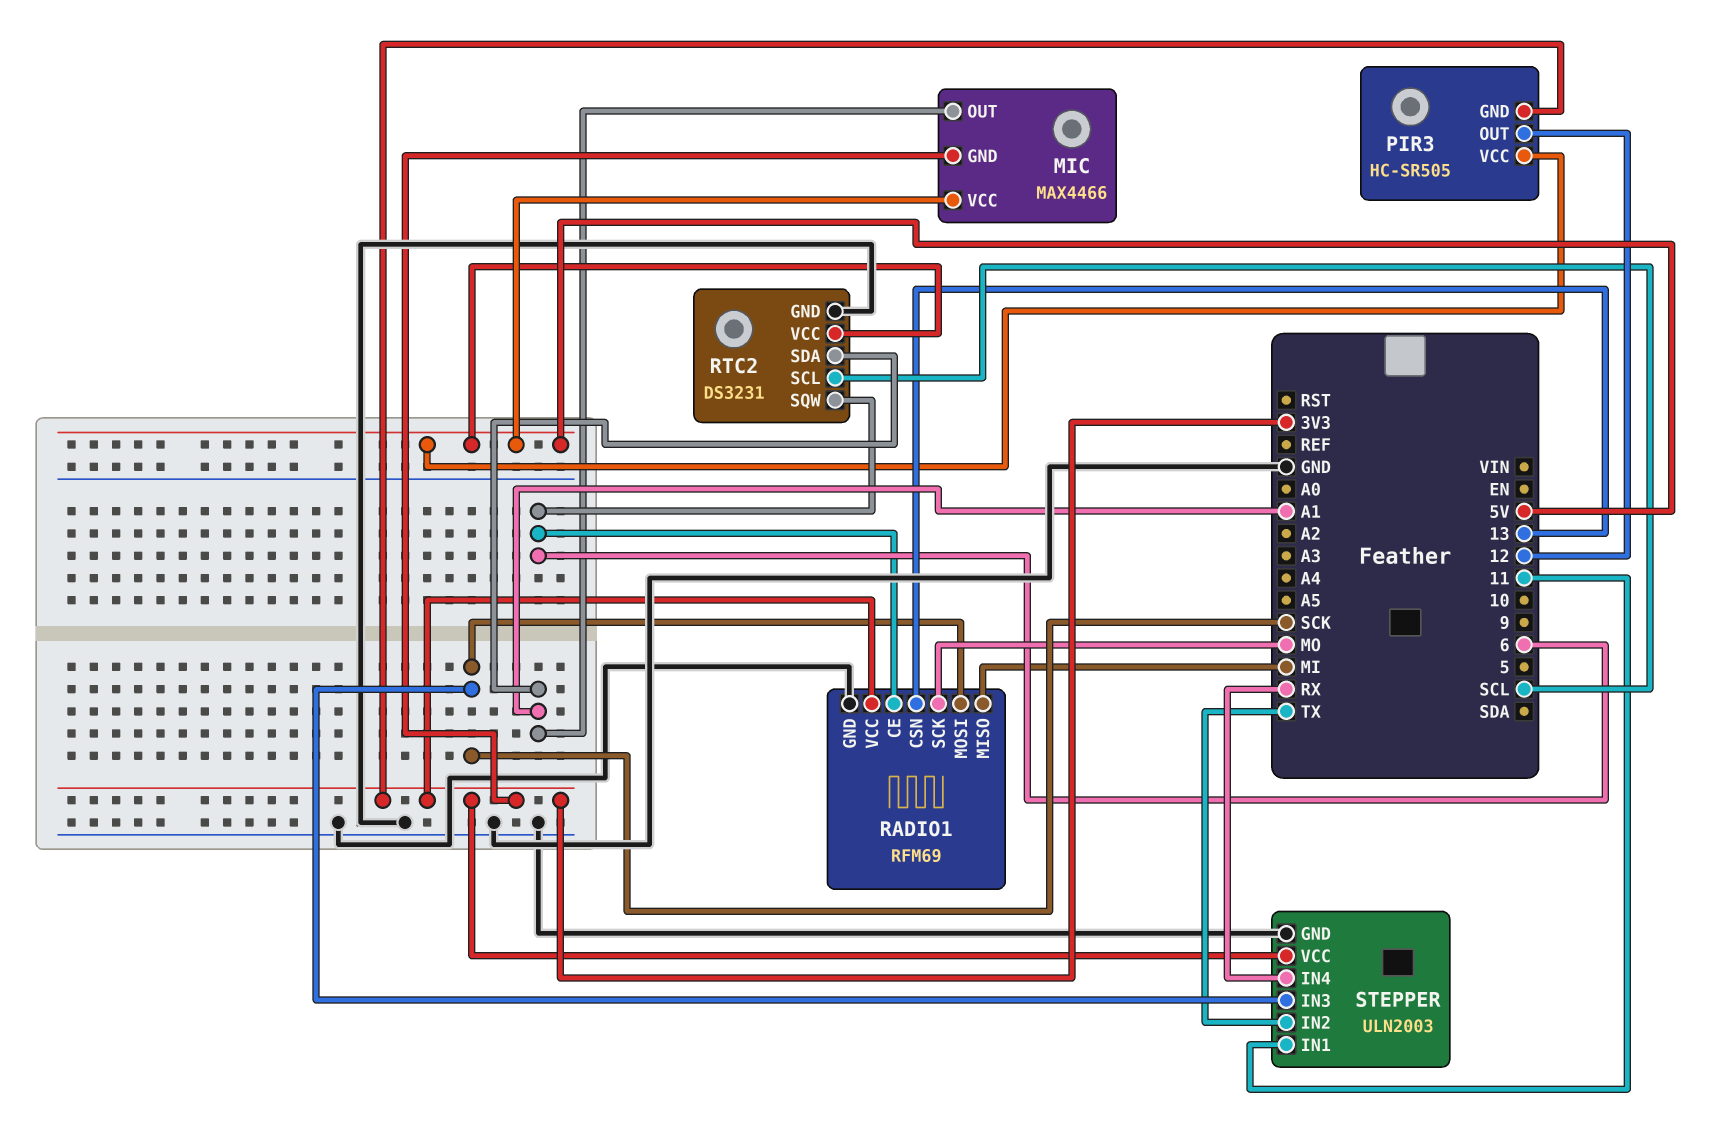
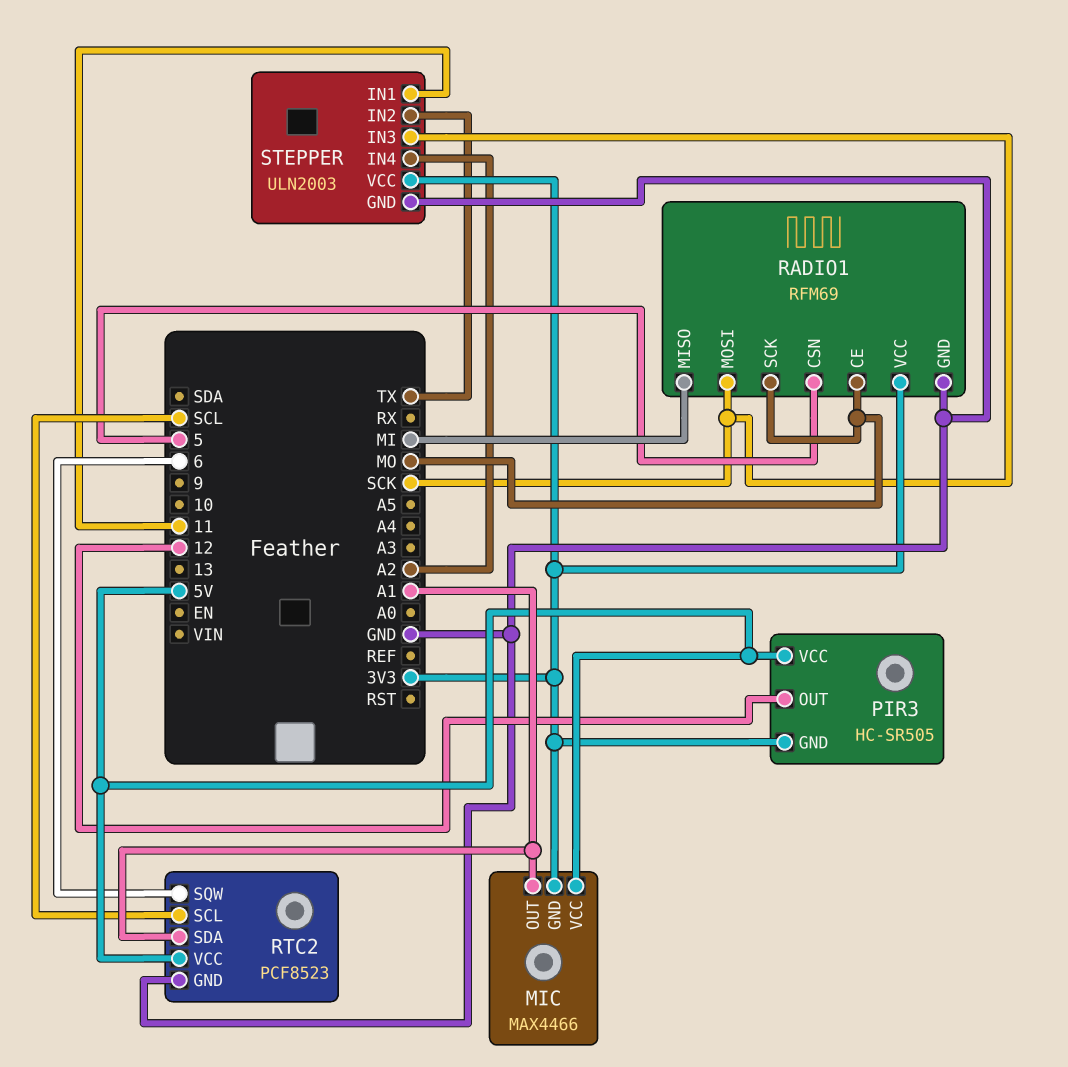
RADIO1 pin CE: 6 -> MO
RADIO1 pin CSN: 13 -> 5
RTC2: DS3231 -> PCF8523
STEPPER pin IN4: RX -> A2

